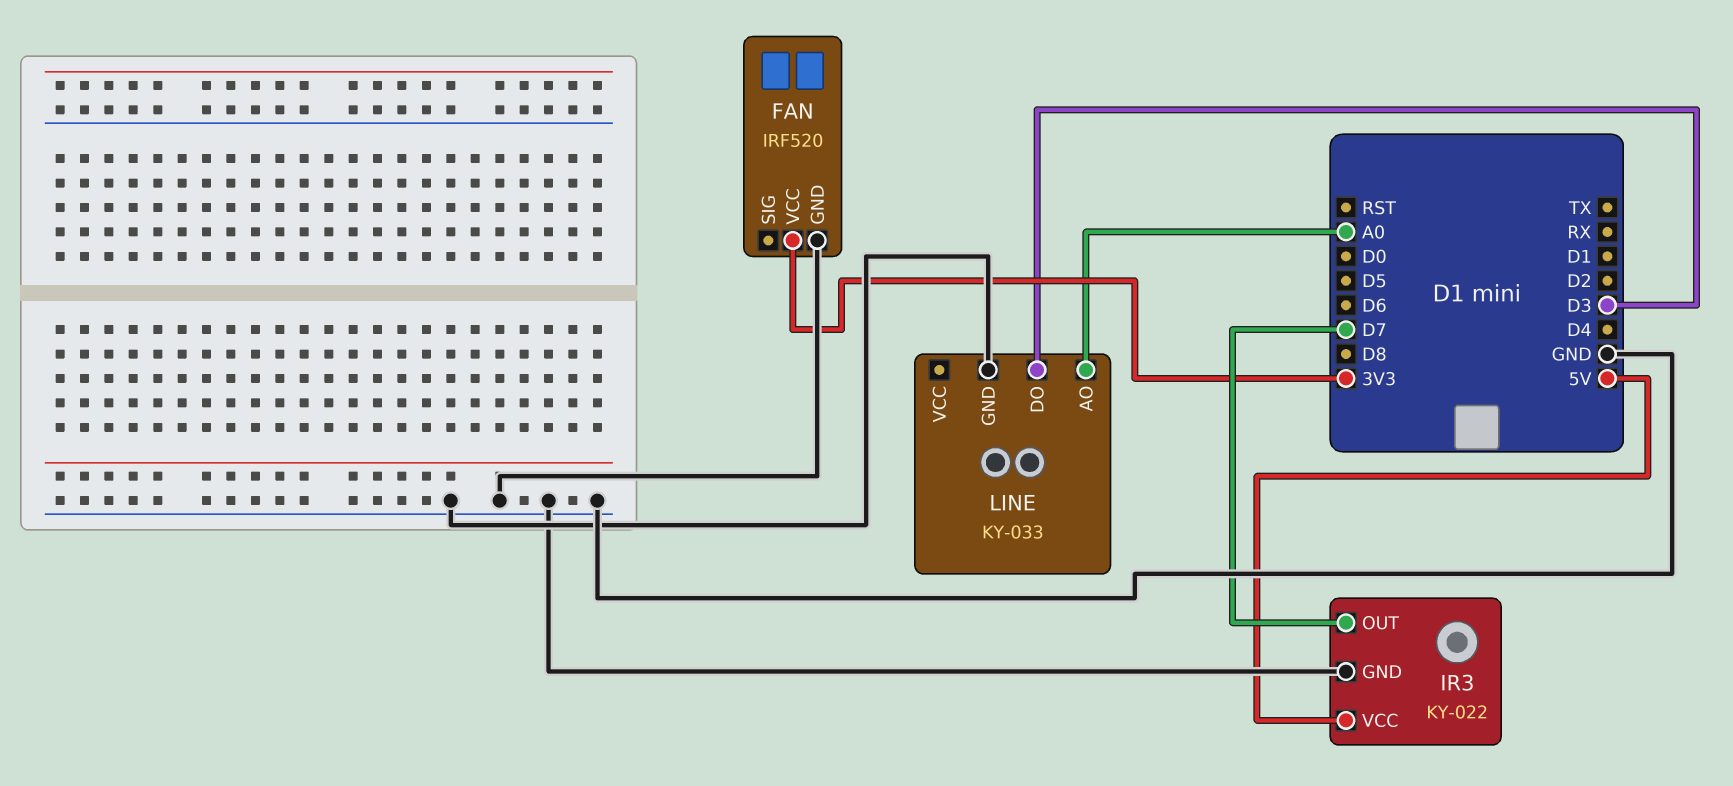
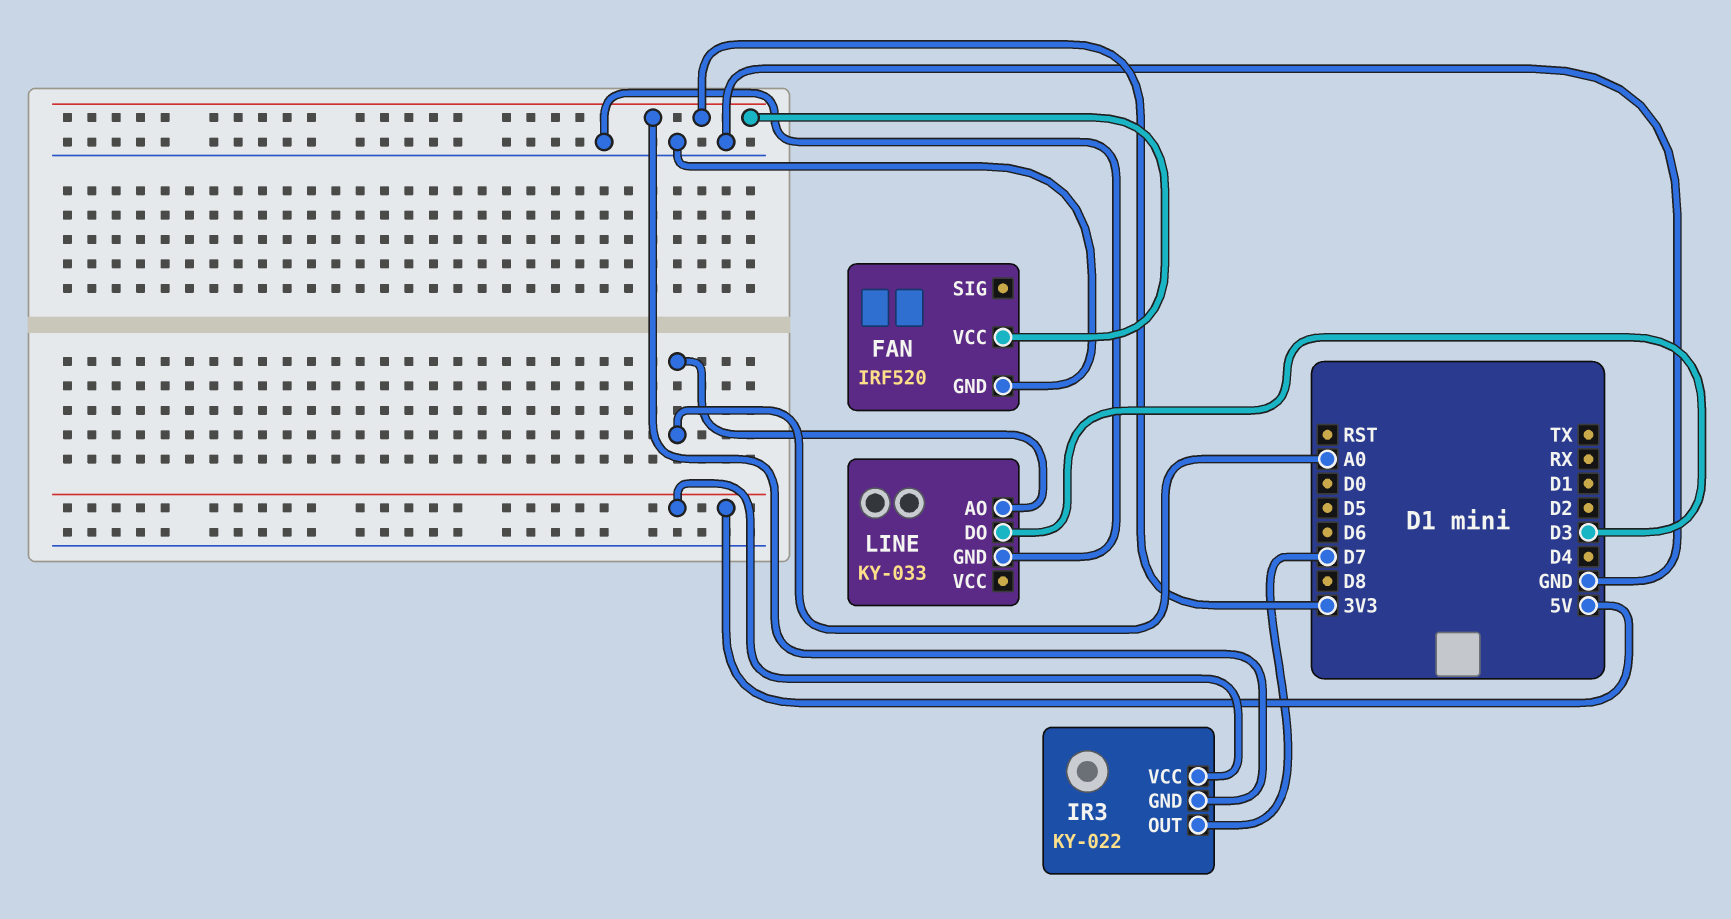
IR3 pin GND: GND -> 3V3

